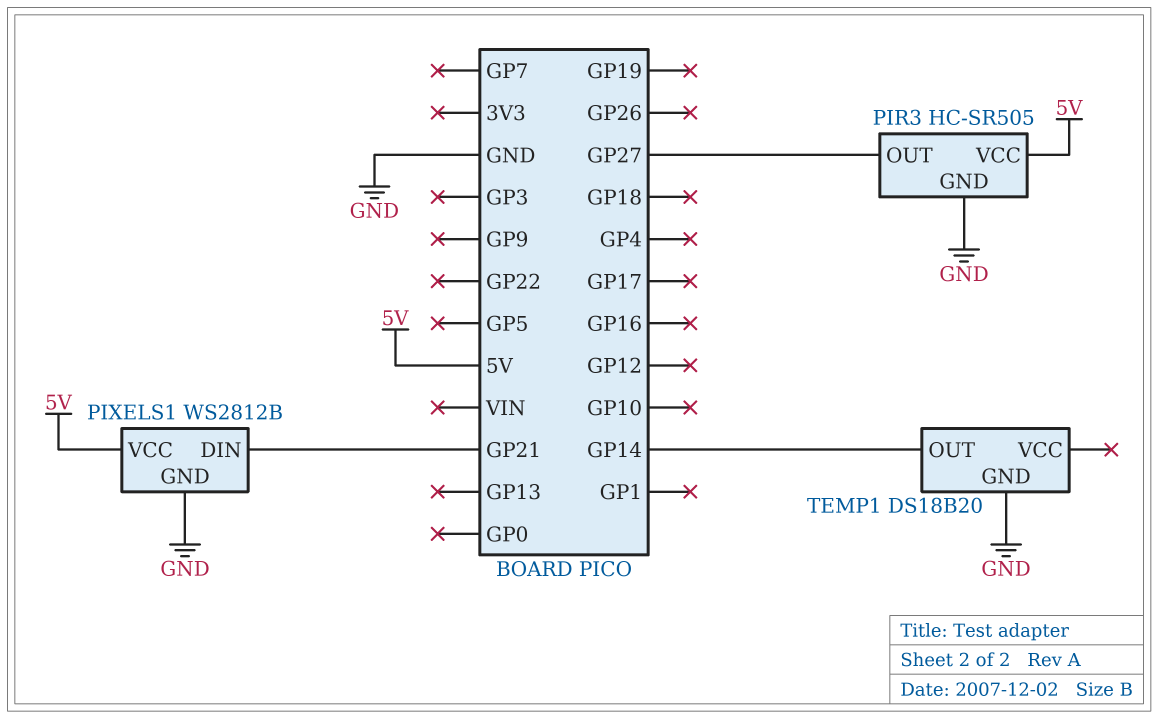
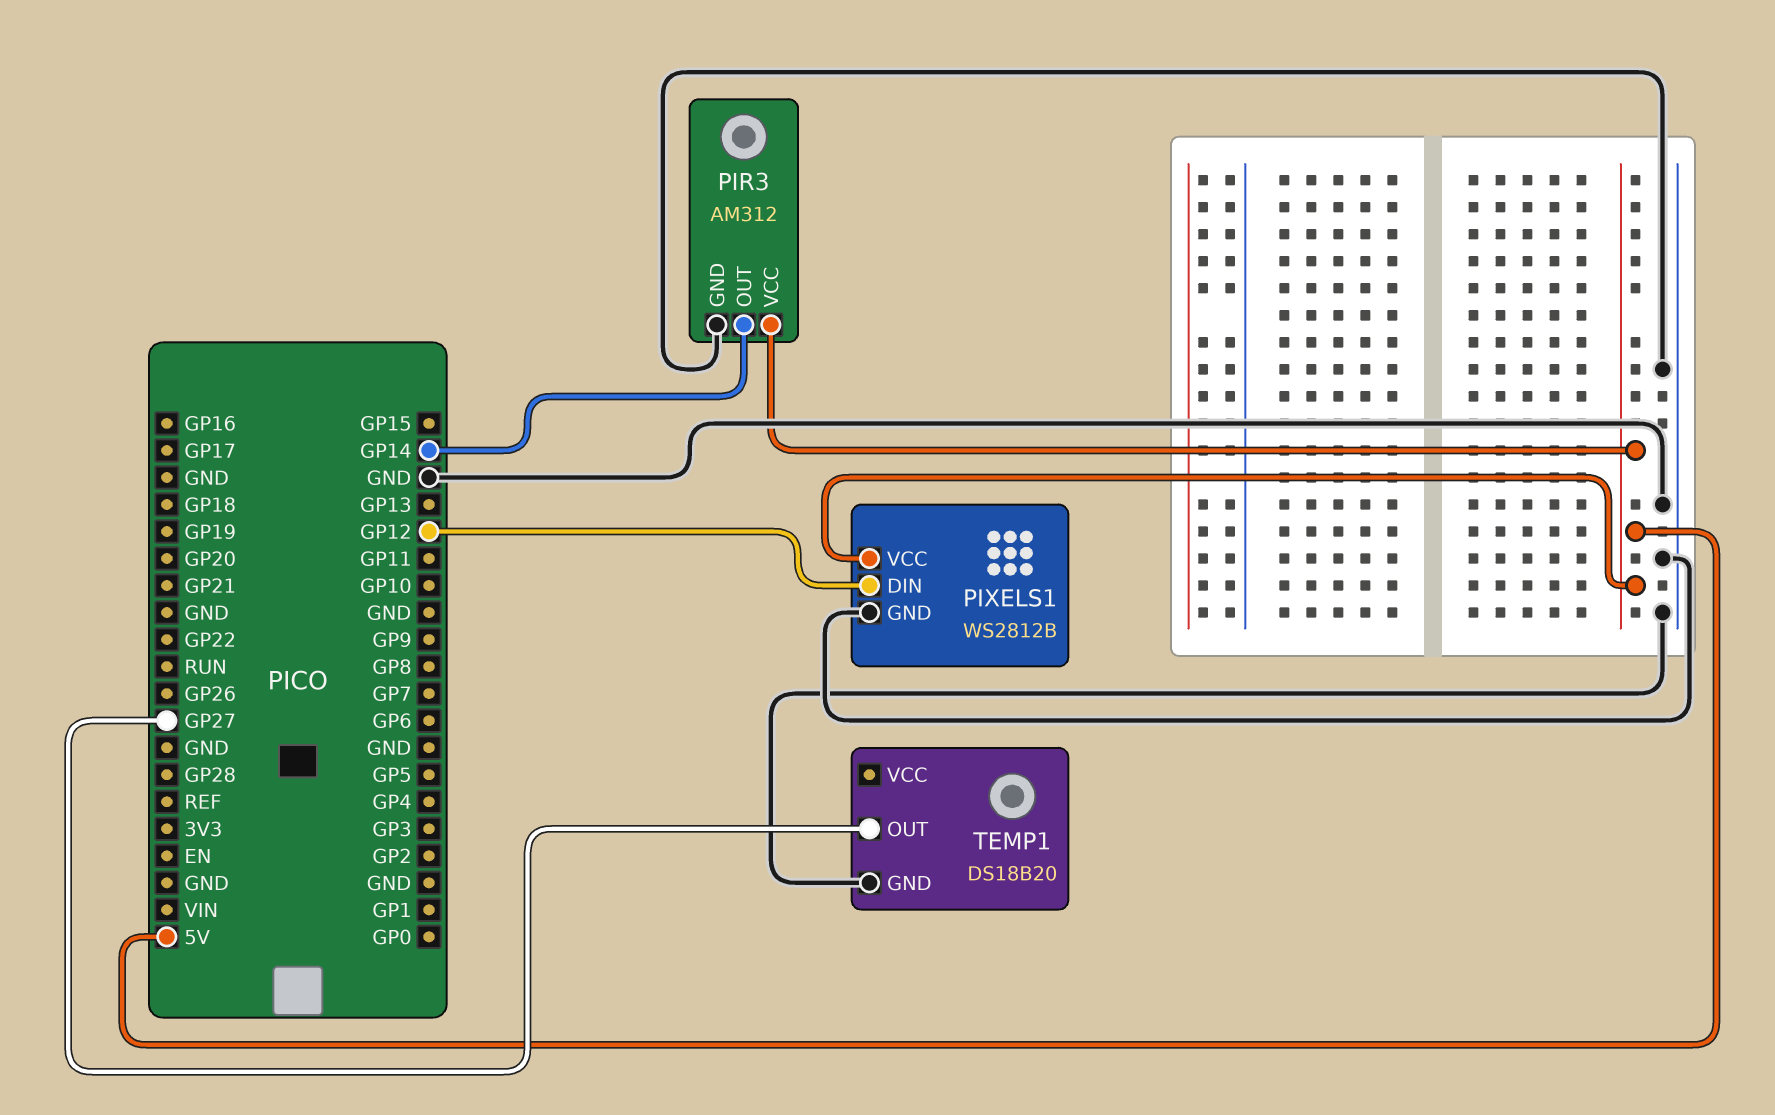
PIR3: HC-SR505 -> AM312
PIR3 pin OUT: GP27 -> GP14
PIXELS1 pin DIN: GP21 -> GP12
TEMP1 pin OUT: GP14 -> GP27

